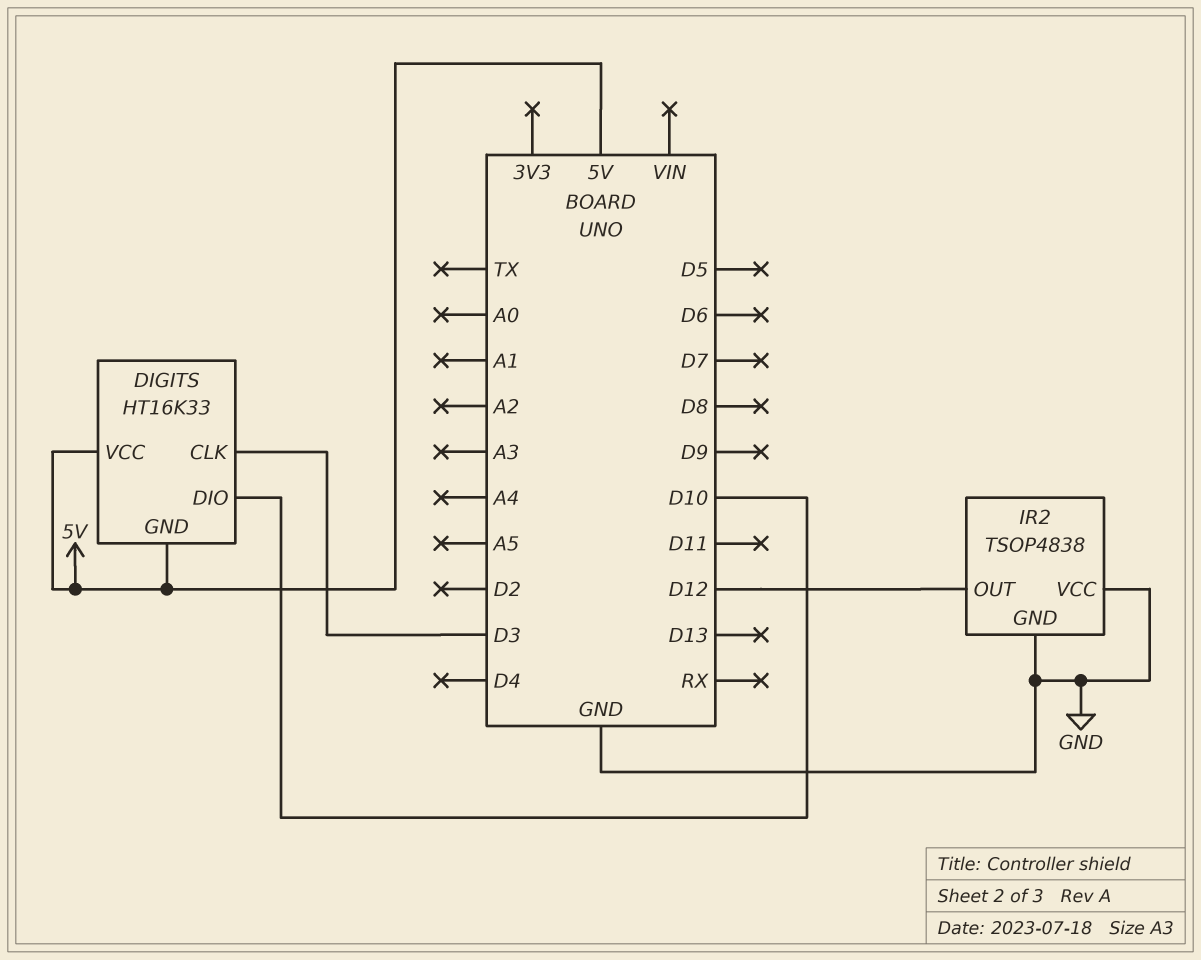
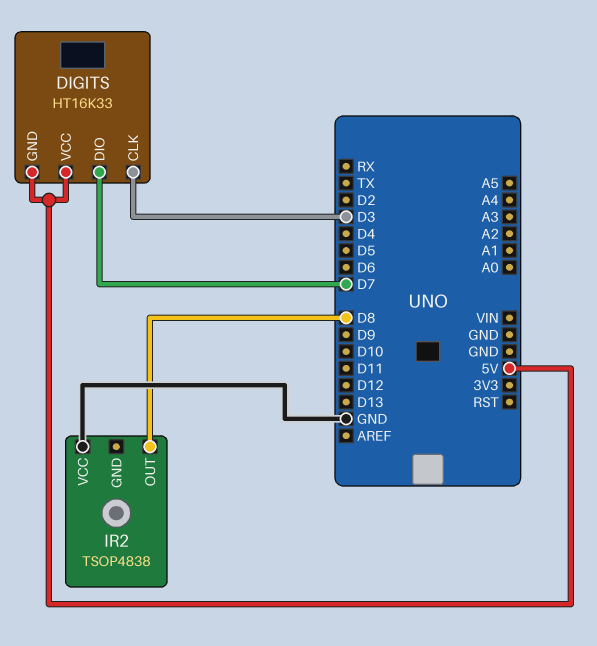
DIGITS pin DIO: D10 -> D7
IR2 pin GND: GND -> none
IR2 pin OUT: D12 -> D8

